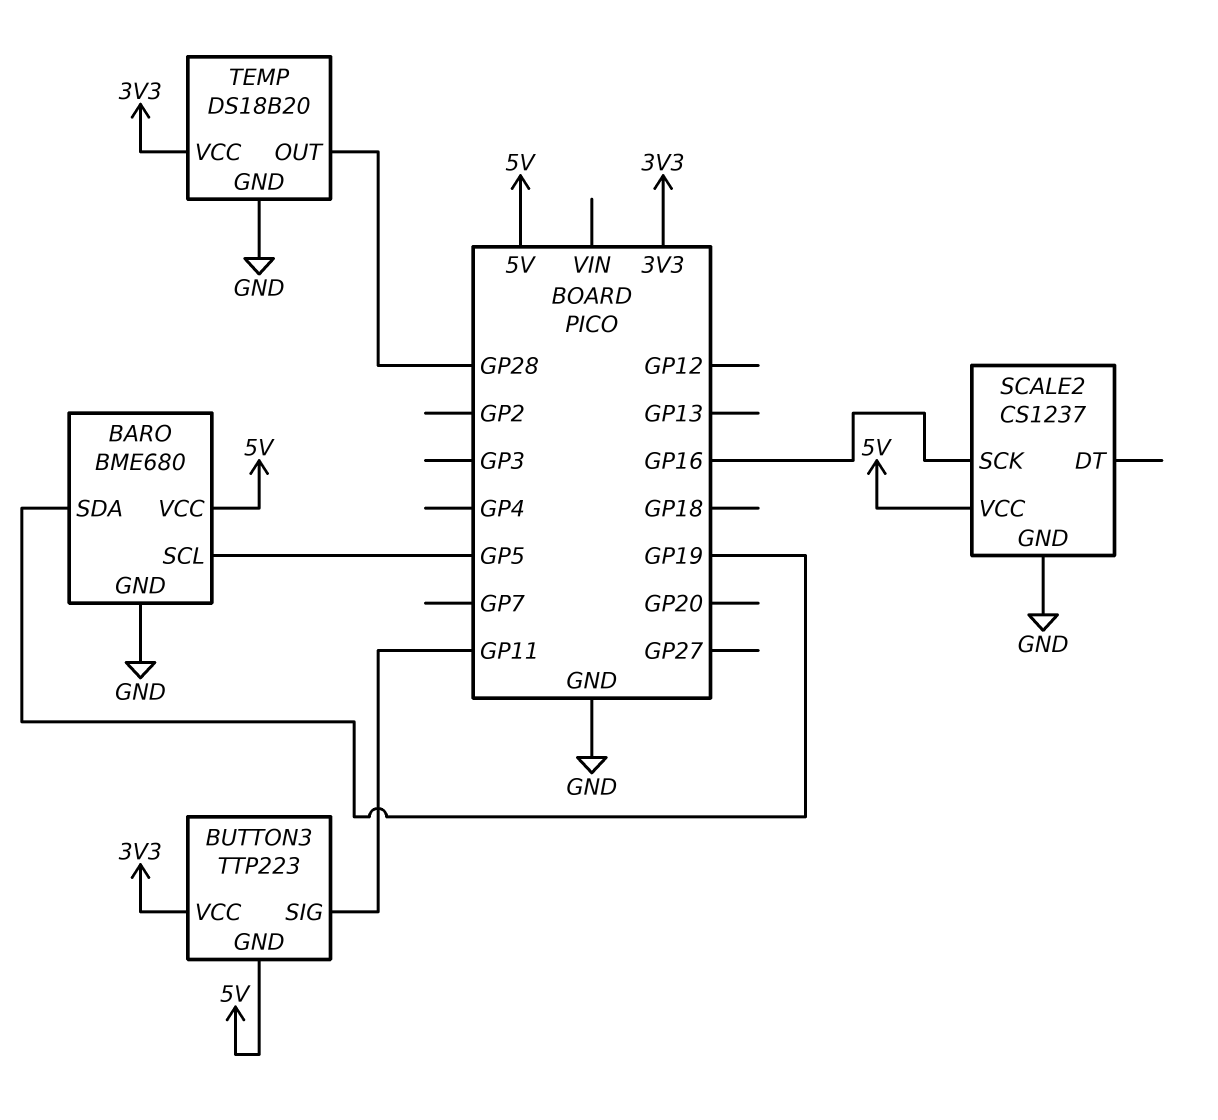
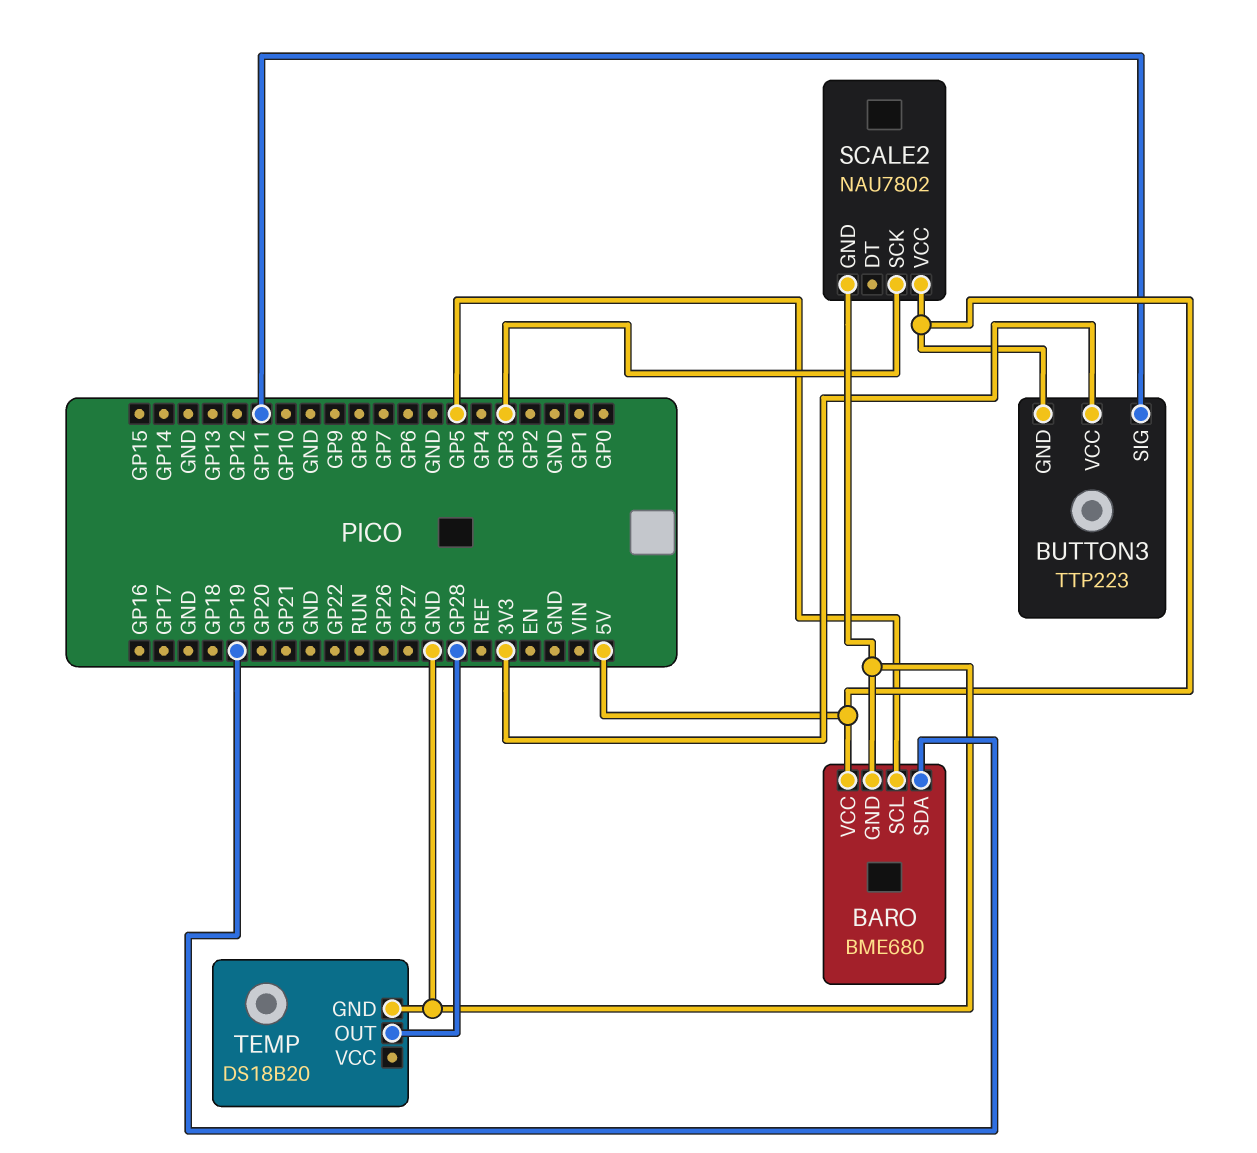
SCALE2: CS1237 -> NAU7802
SCALE2 pin SCK: GP16 -> GP3
TEMP pin VCC: 3V3 -> none

